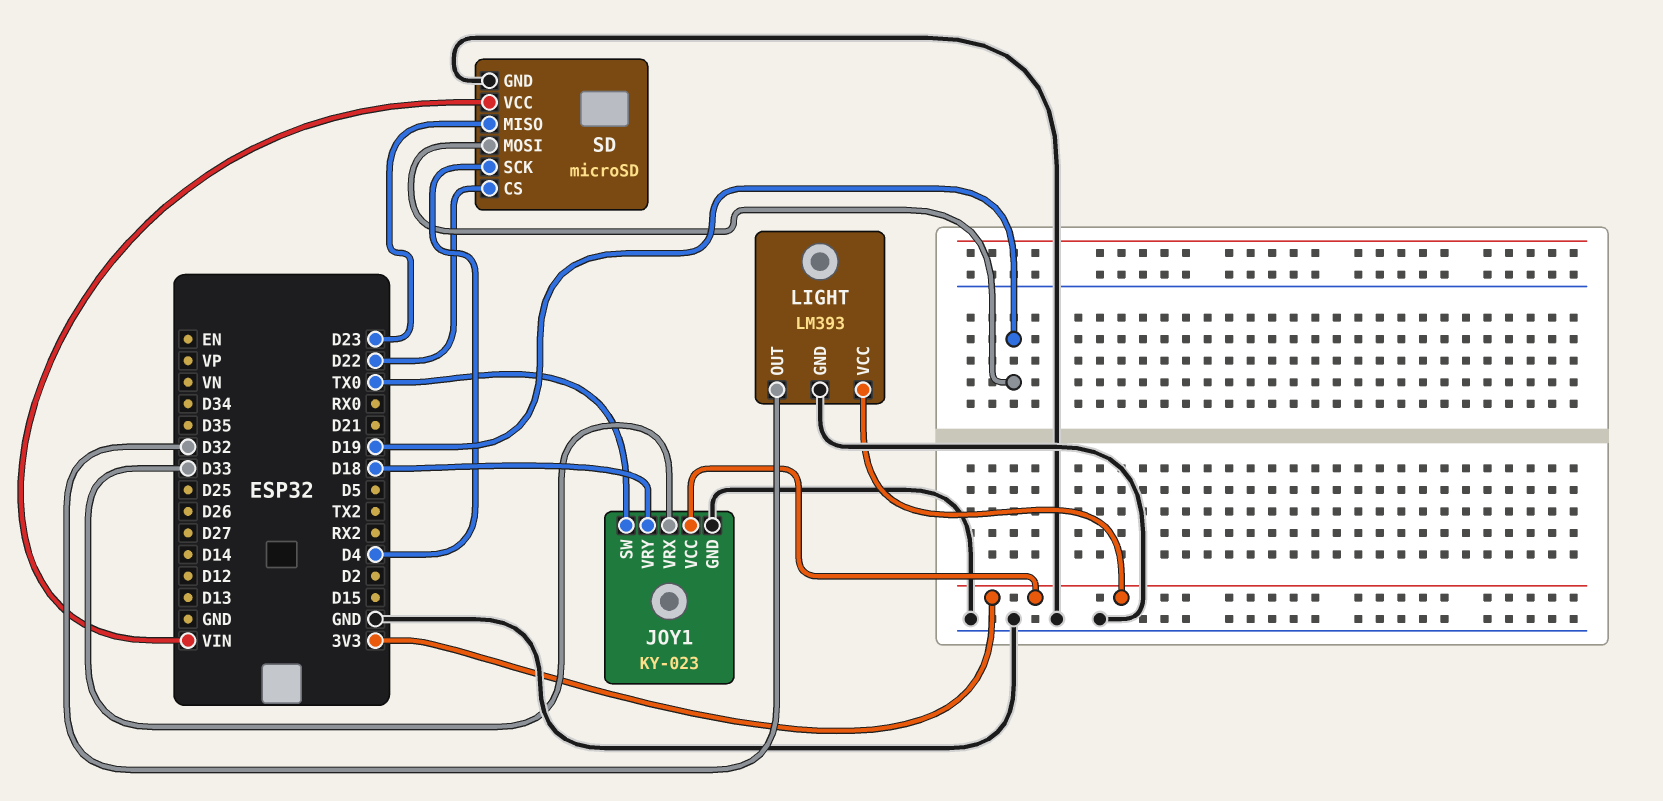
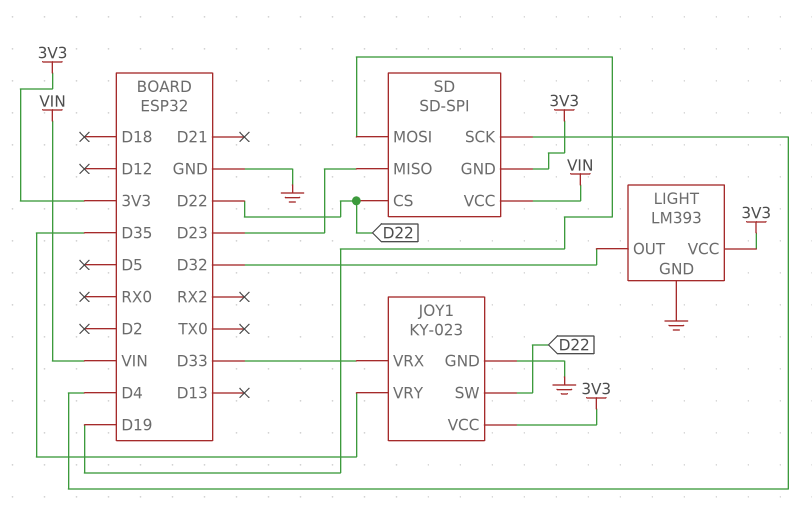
JOY1 pin SW: TX0 -> D22
JOY1 pin VRY: D18 -> D35
SD: microSD -> SD-SPI
SD pin GND: GND -> 3V3

